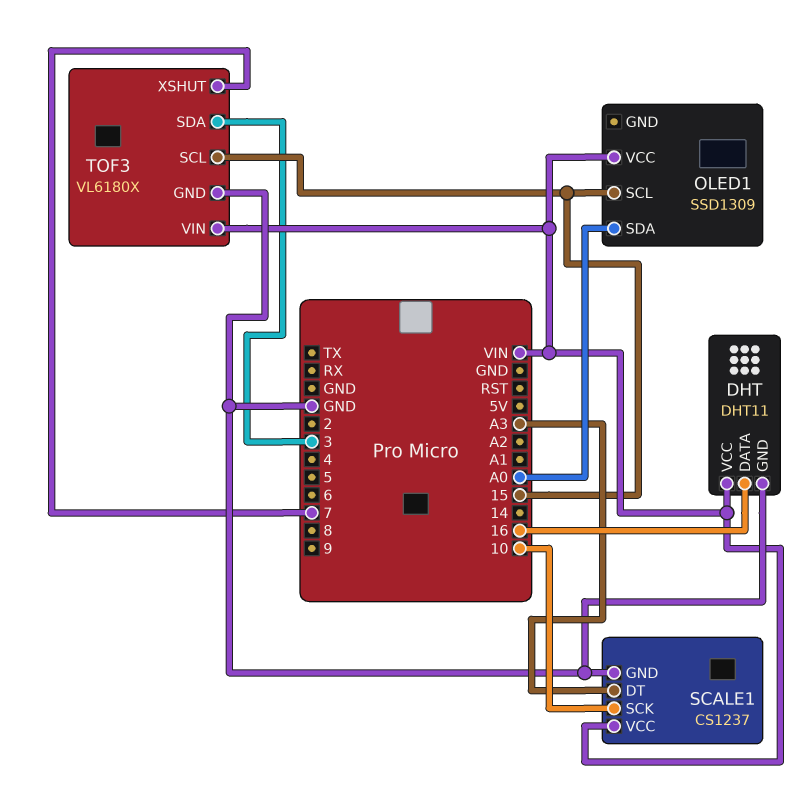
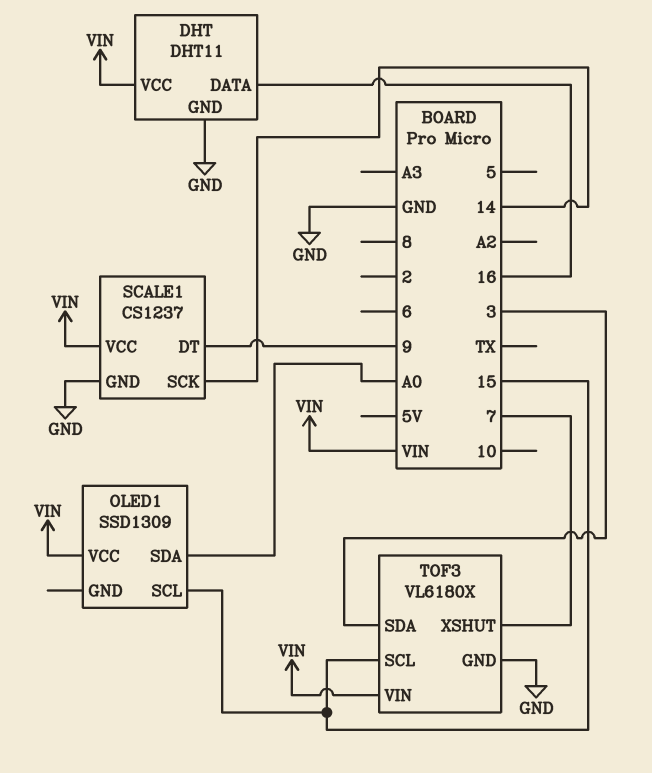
SCALE1 pin DT: A3 -> 9
SCALE1 pin SCK: 10 -> 14

